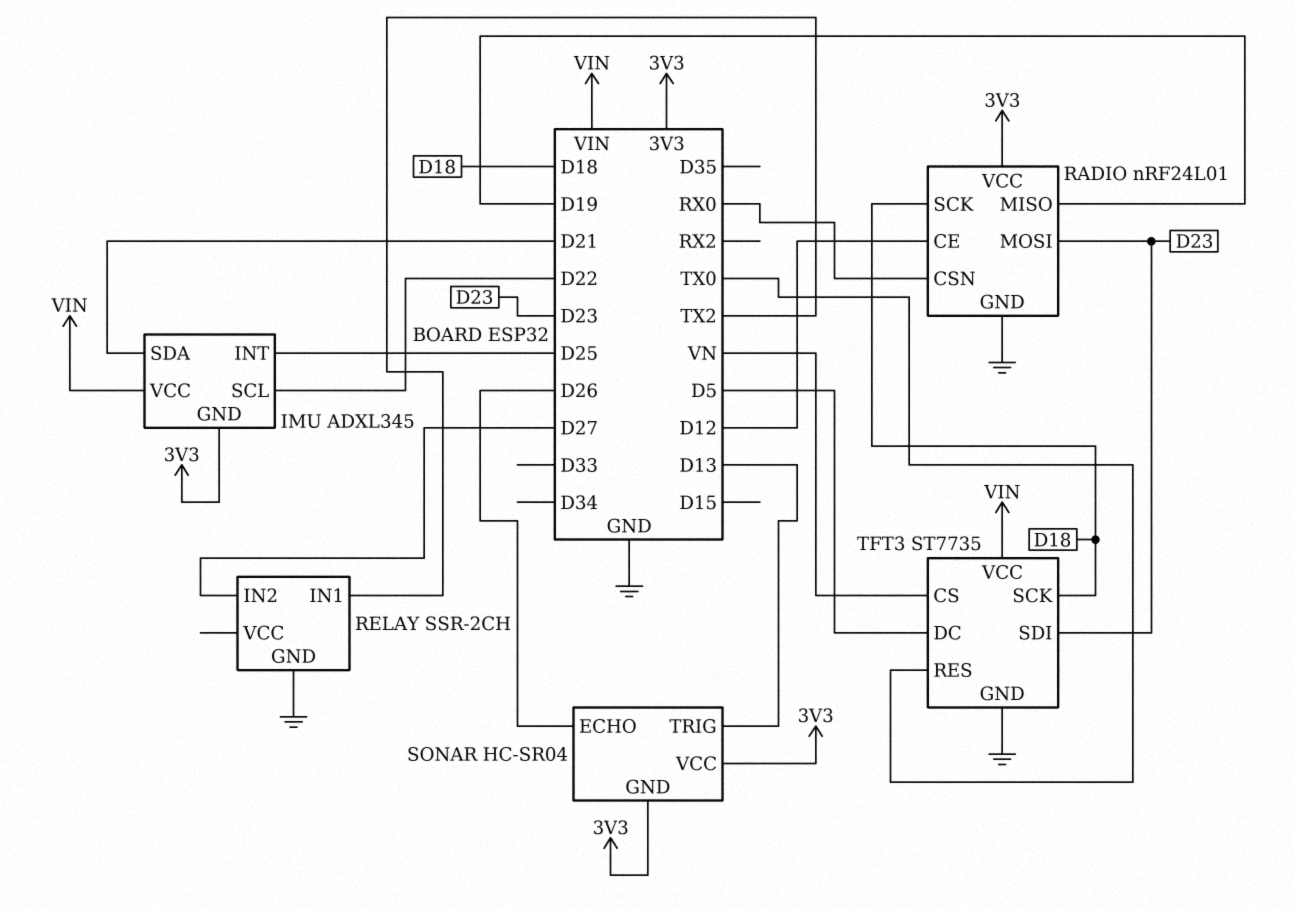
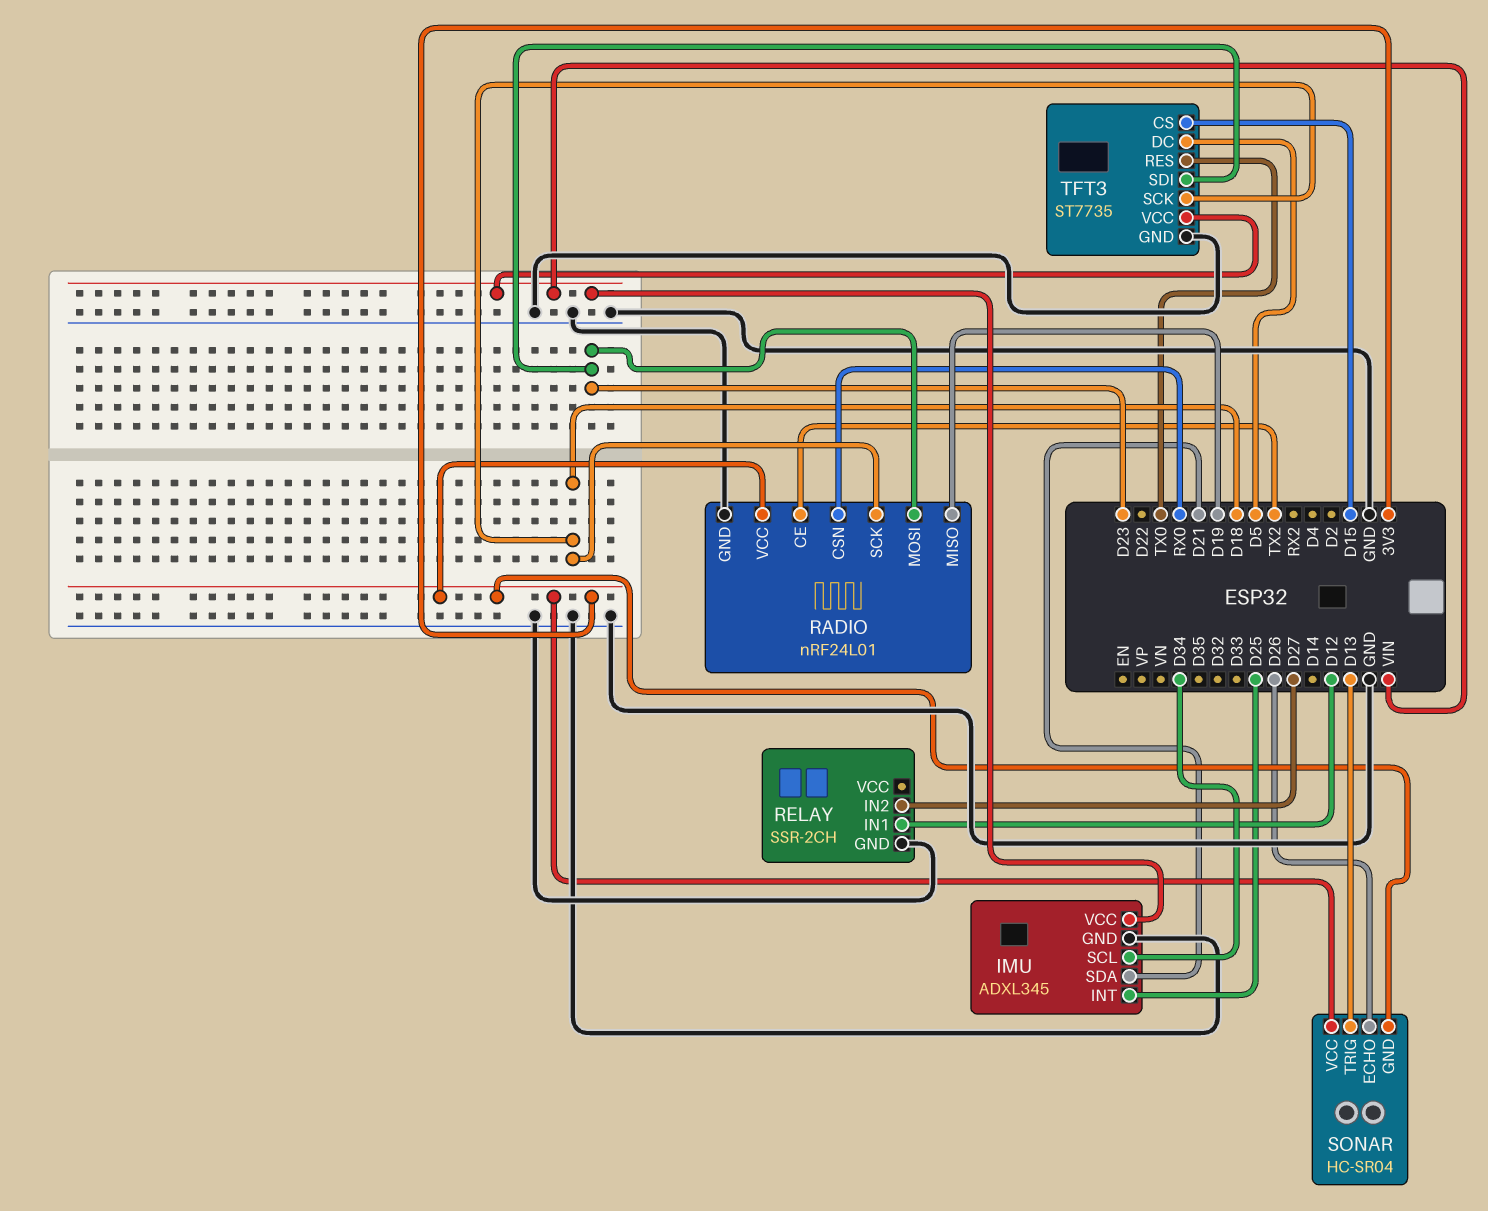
IMU pin GND: 3V3 -> GND
IMU pin SCL: D22 -> D34
RADIO pin CE: D12 -> TX2
RELAY pin IN1: TX2 -> D12
TFT3 pin CS: VN -> D15

